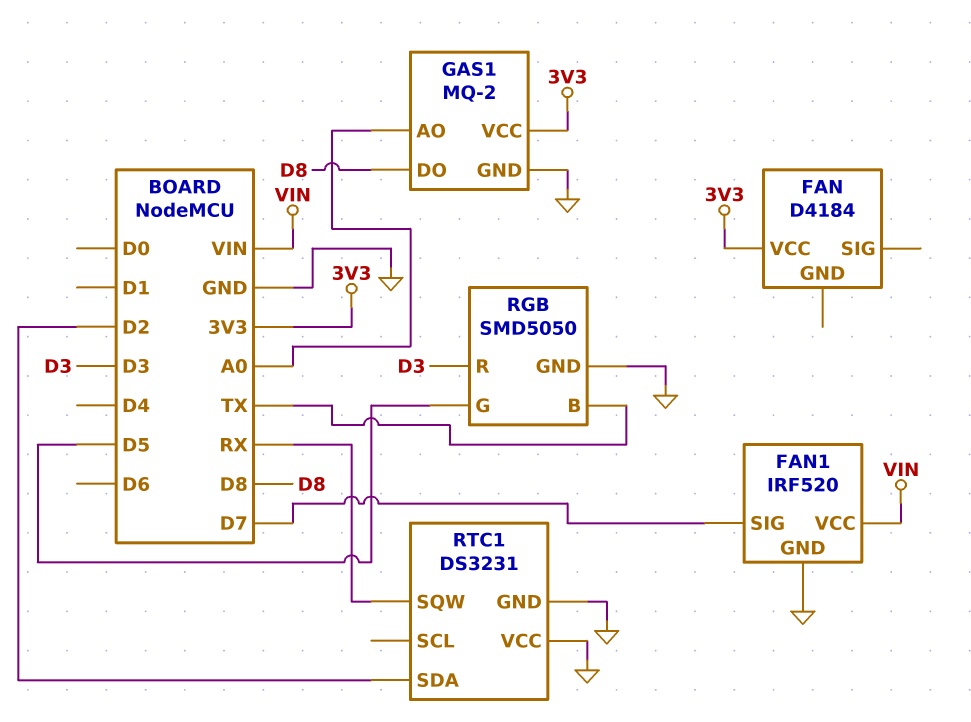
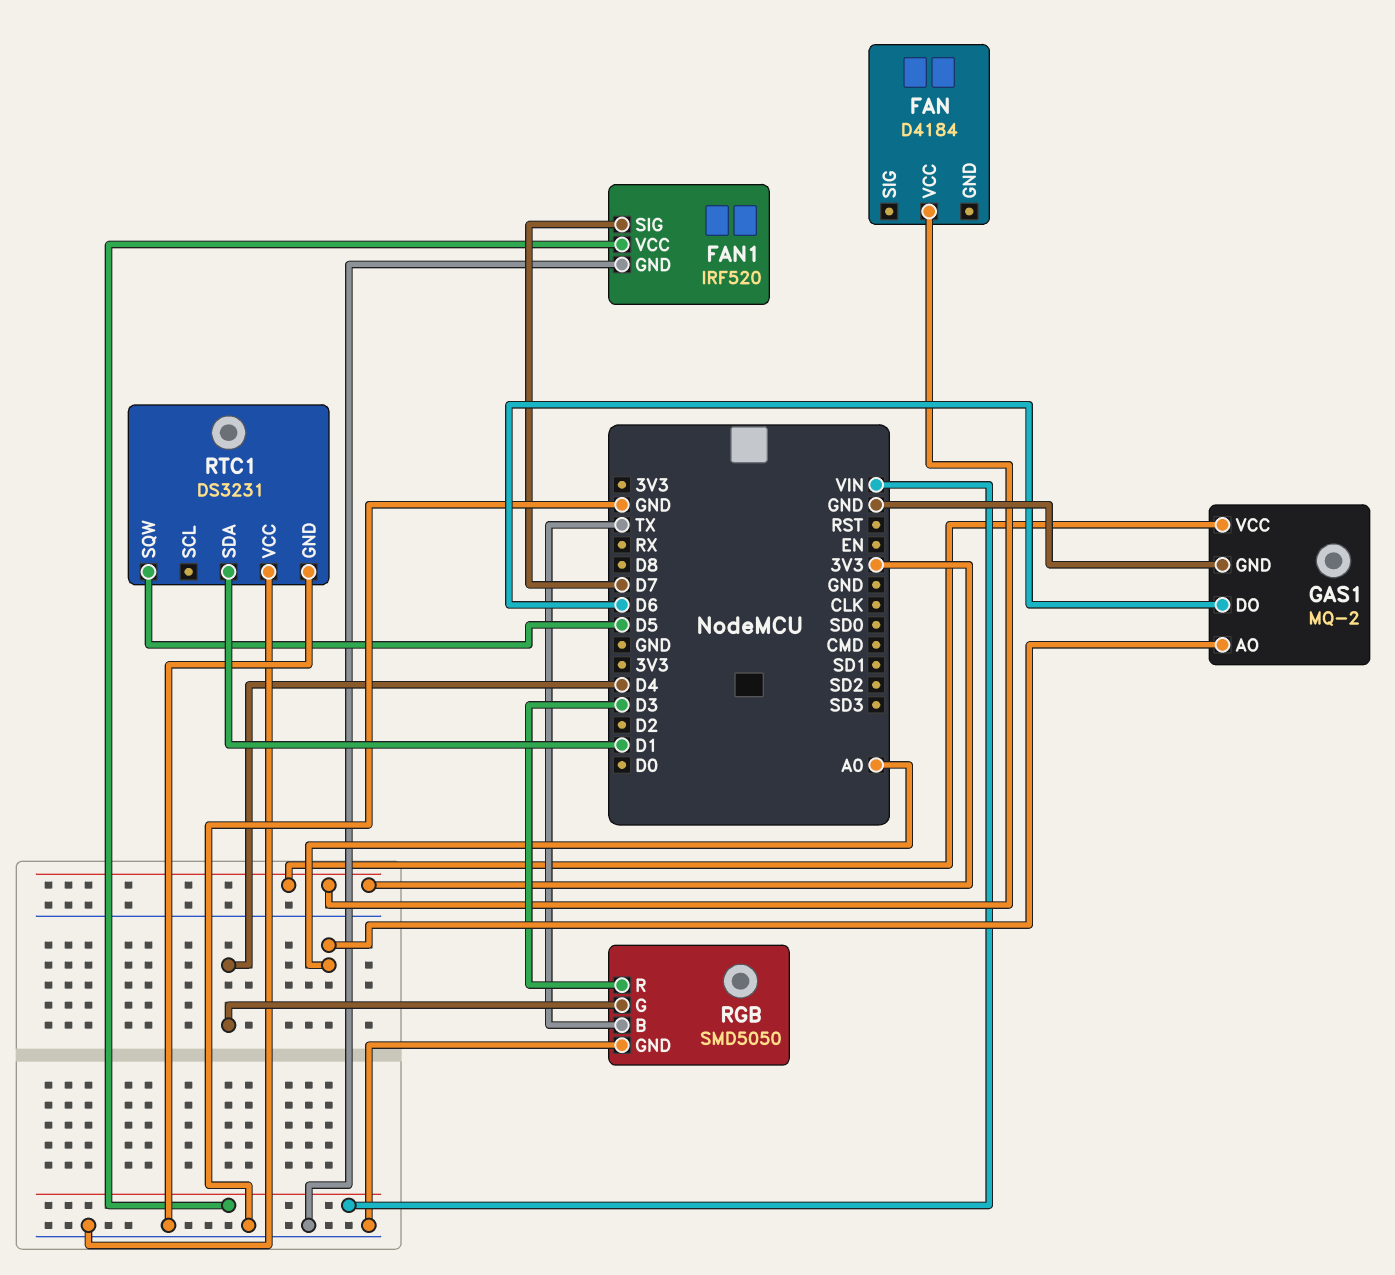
GAS1 pin DO: D8 -> D6
RGB pin G: D5 -> D4
RTC1 pin SDA: D2 -> D1
RTC1 pin SQW: RX -> D5

